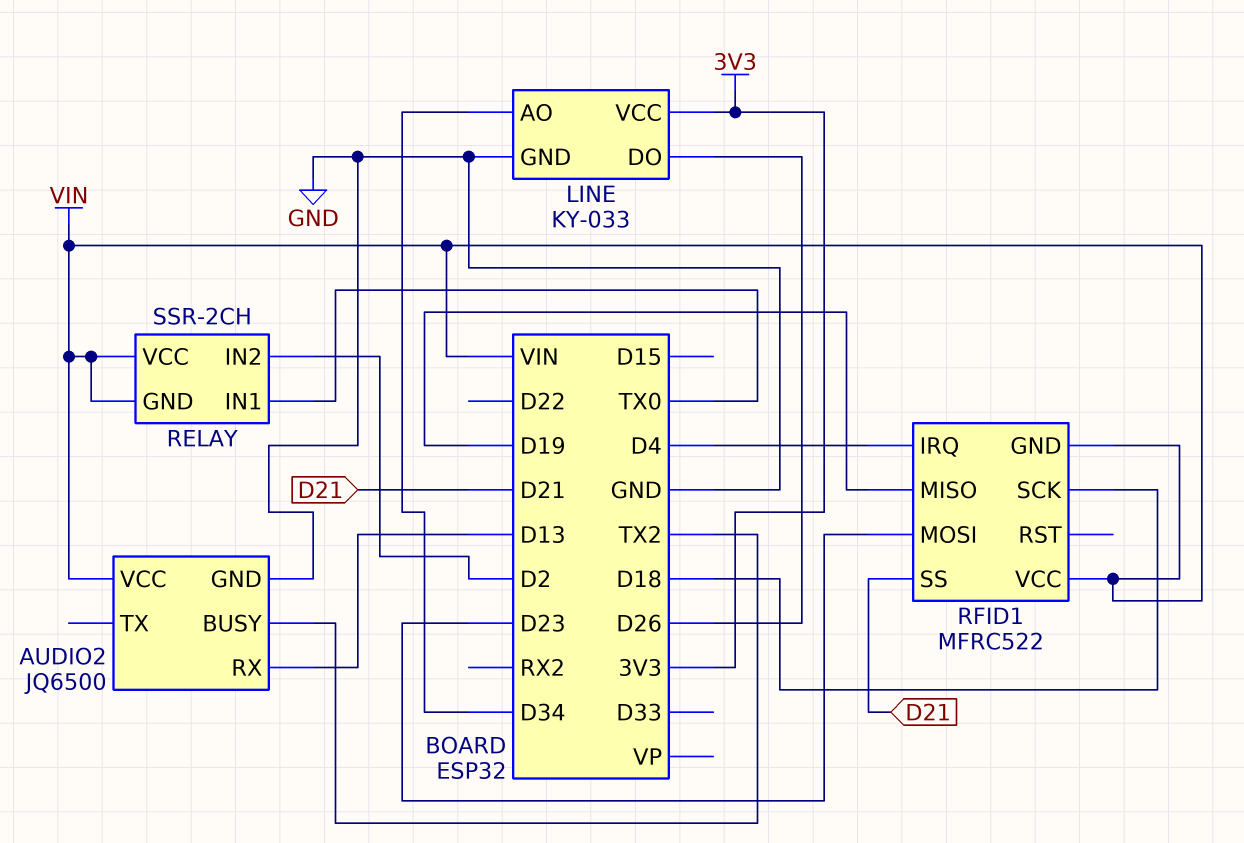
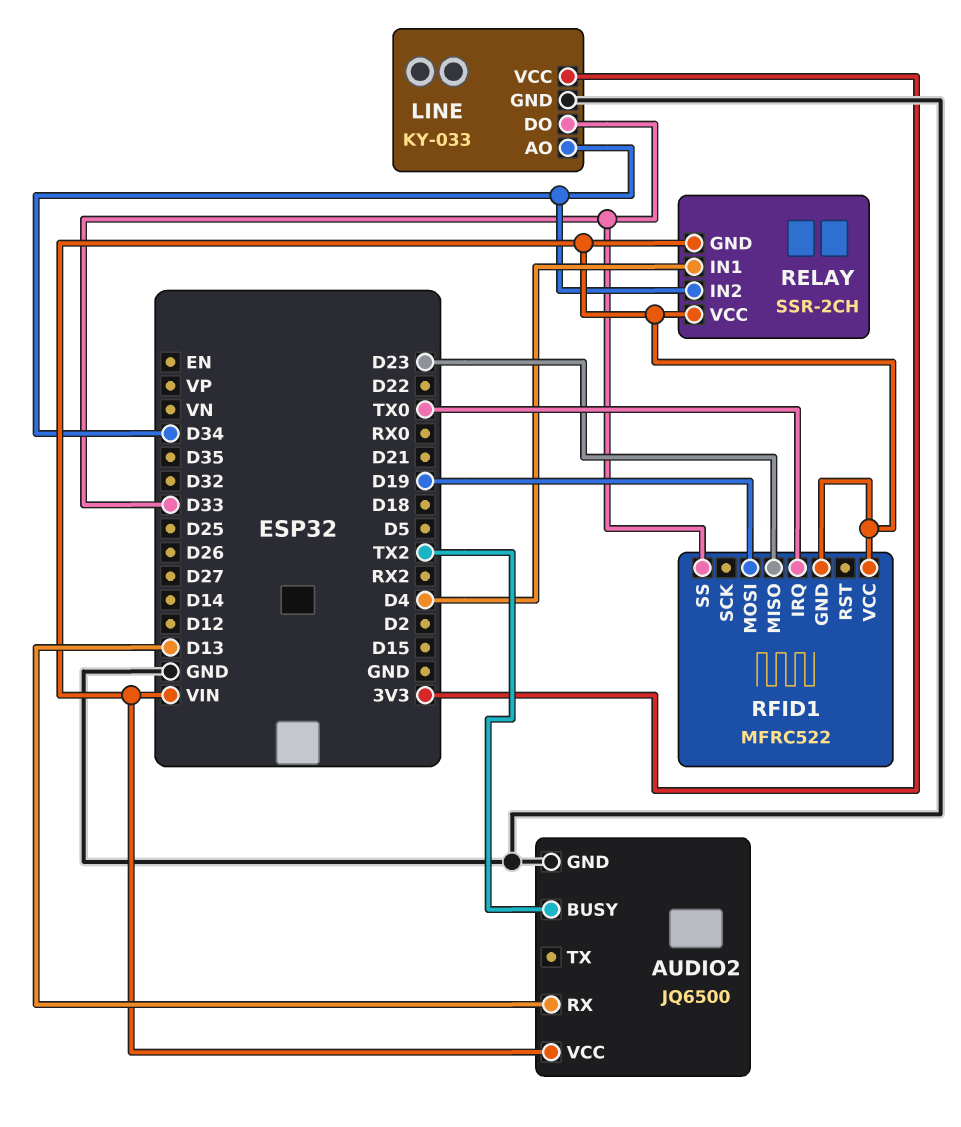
LINE pin DO: D26 -> D33
RELAY pin IN1: TX0 -> D4
RELAY pin IN2: D2 -> D34
RFID1 pin IRQ: D4 -> TX0
RFID1 pin MISO: D19 -> D23
RFID1 pin MOSI: D23 -> D19
RFID1 pin SCK: D18 -> none
RFID1 pin SS: D21 -> D33

